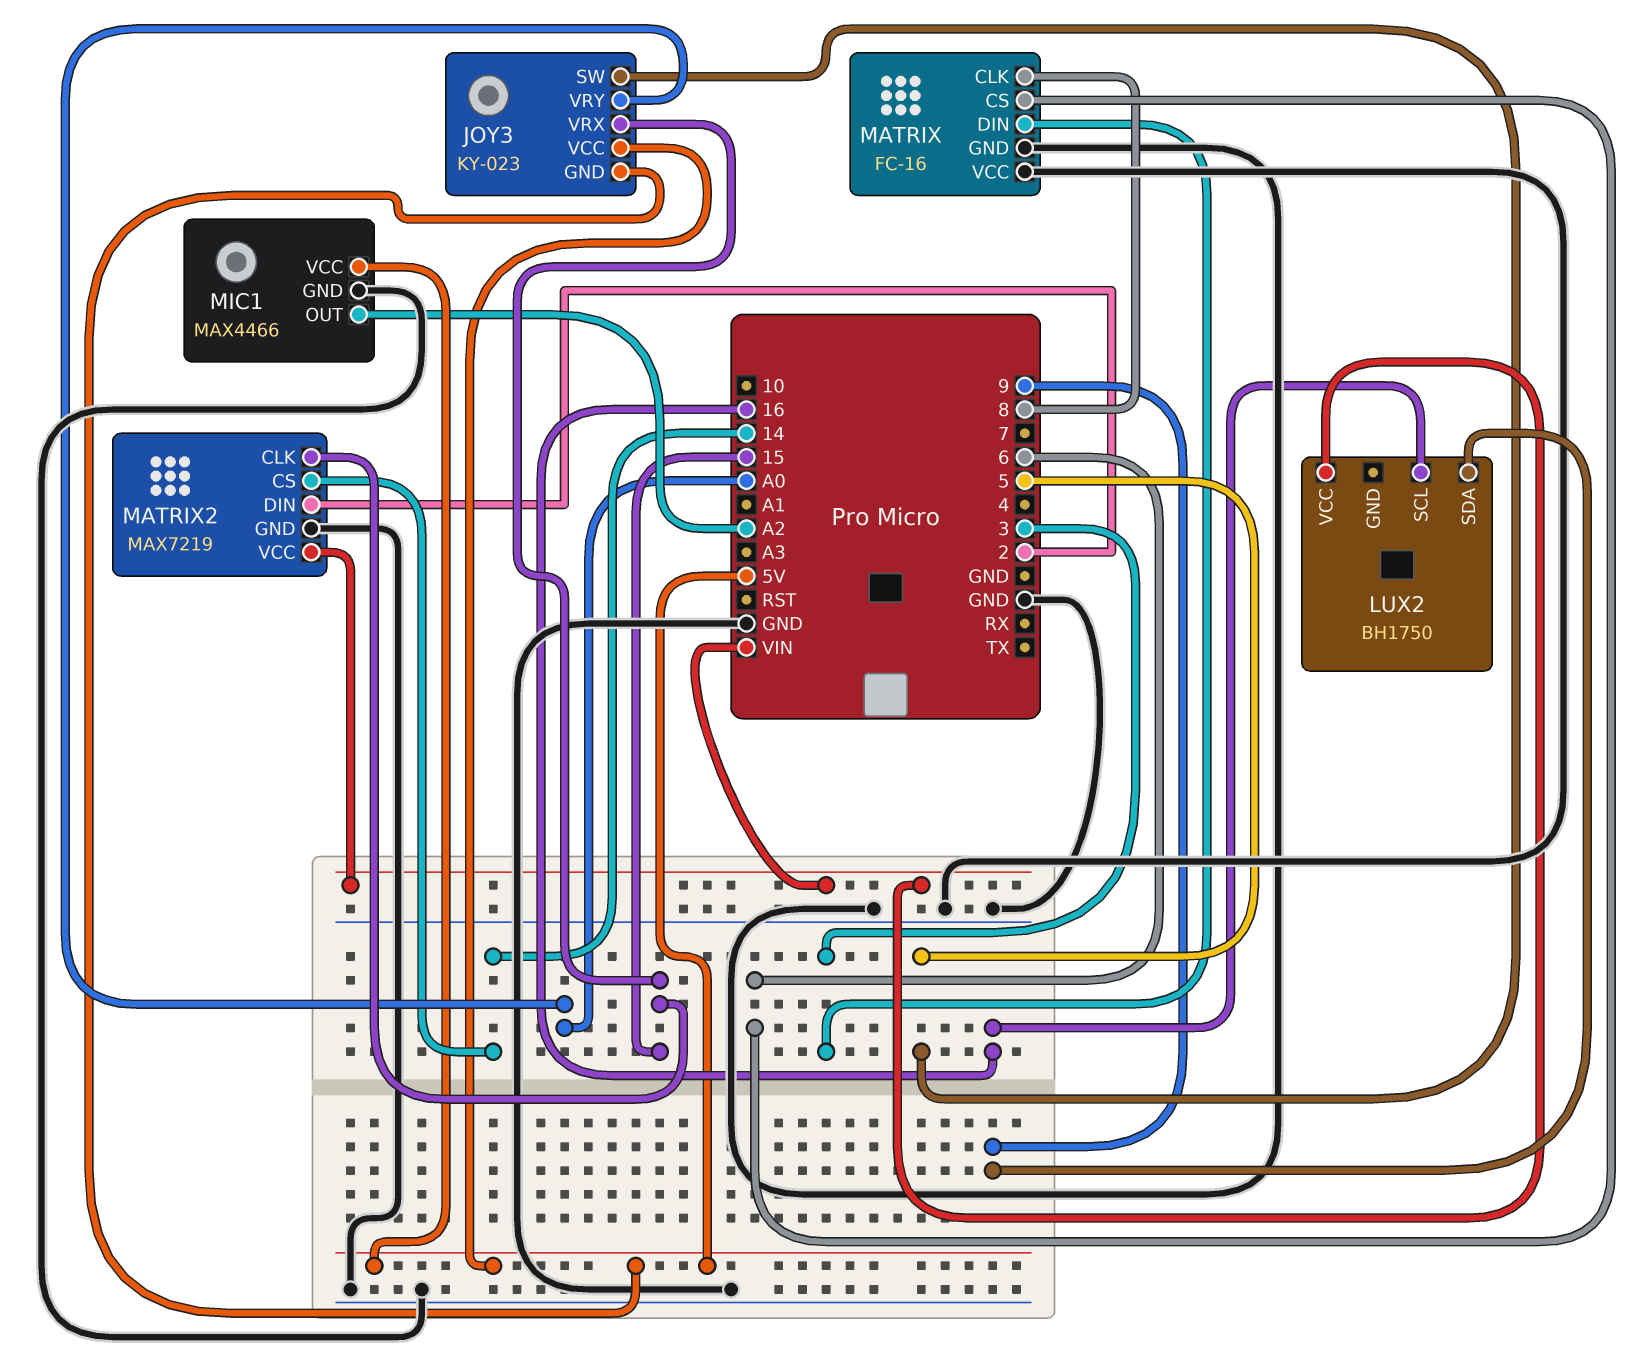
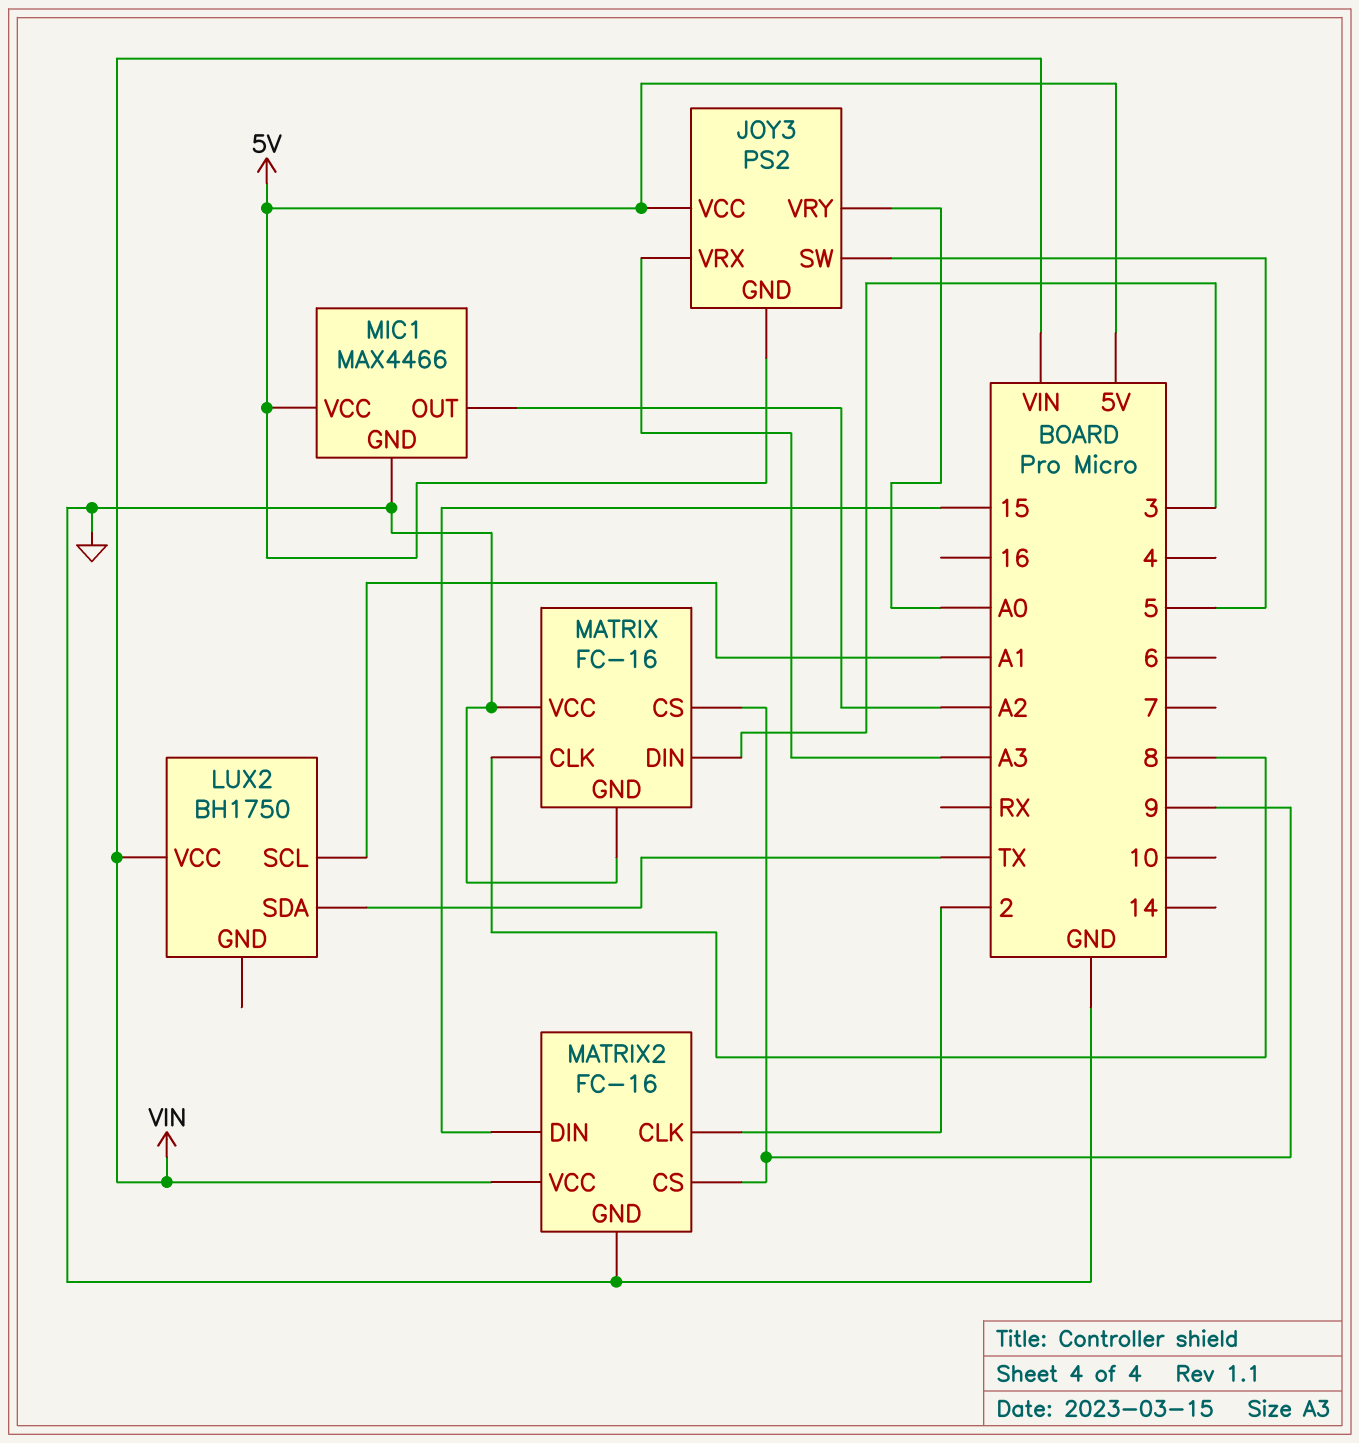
JOY3: KY-023 -> PS2
JOY3 pin VRX: 15 -> A3
LUX2 pin SCL: 16 -> A1
LUX2 pin SDA: 9 -> TX
MATRIX pin CS: 6 -> 9
MATRIX2: MAX7219 -> FC-16
MATRIX2 pin CLK: 15 -> 2
MATRIX2 pin CS: 14 -> 9
MATRIX2 pin DIN: 2 -> 15

